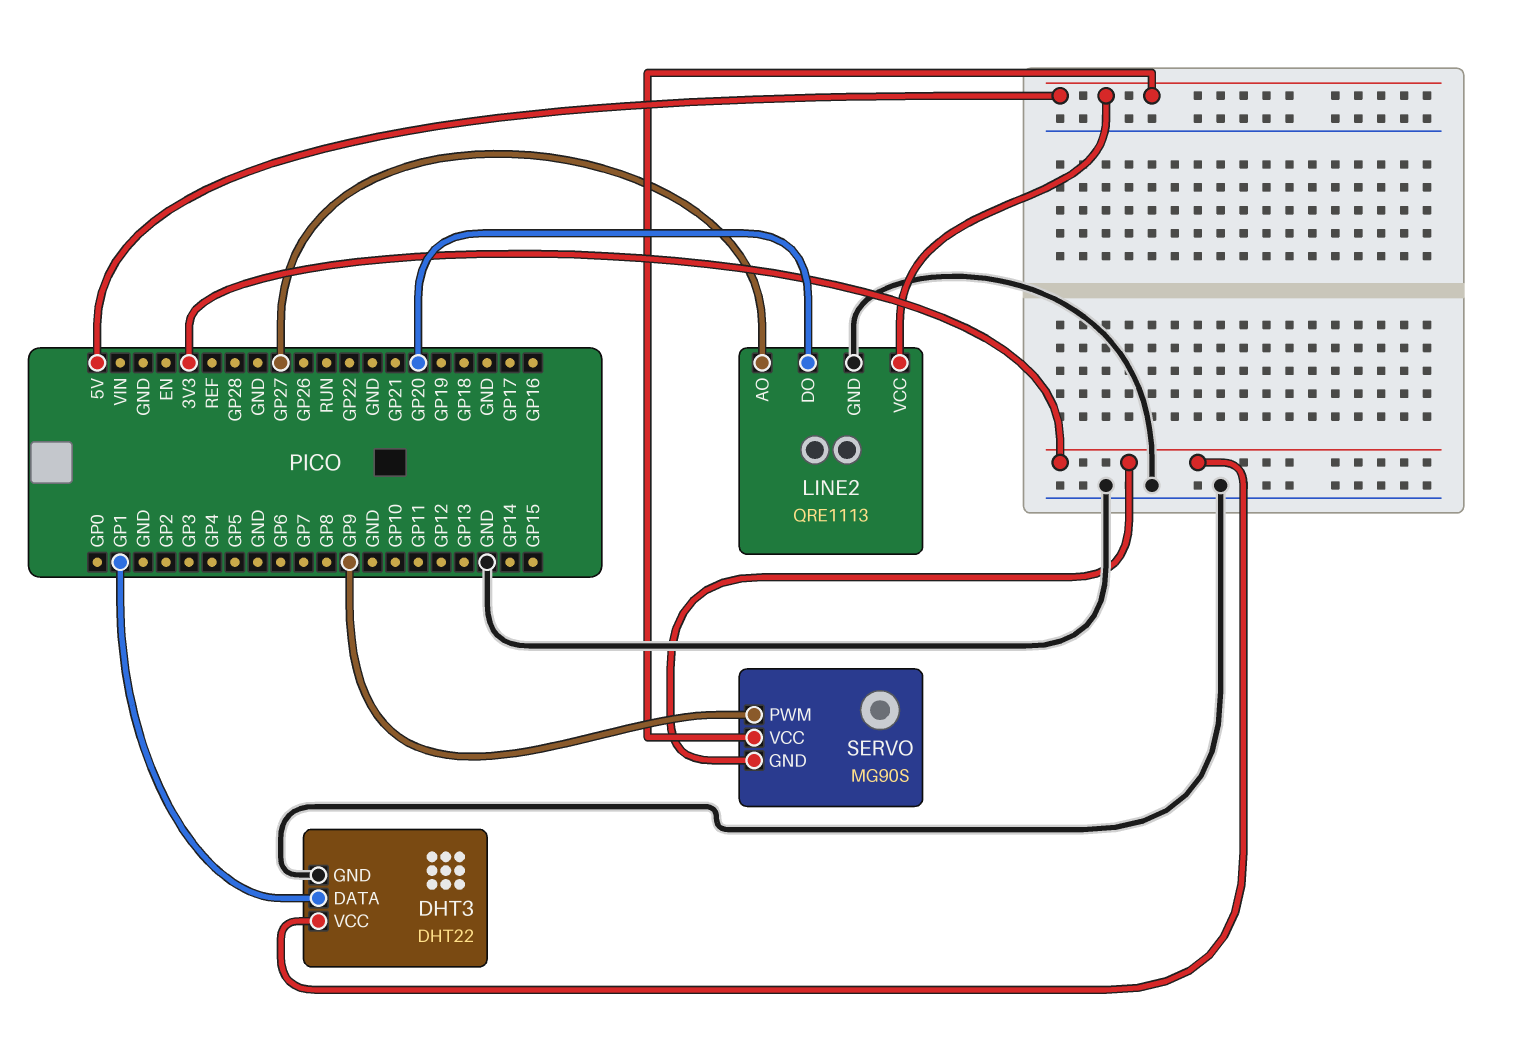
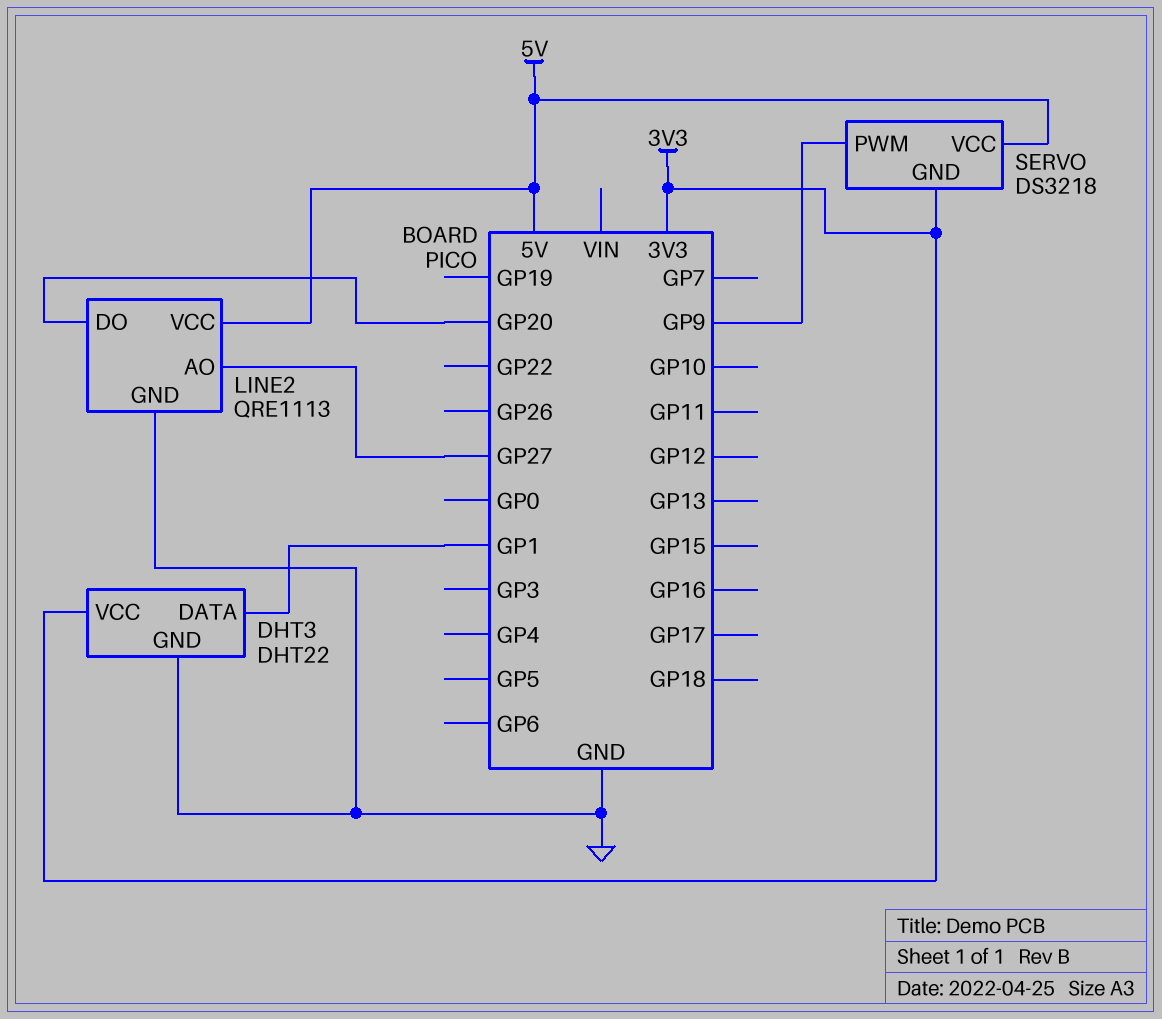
SERVO: MG90S -> DS3218

